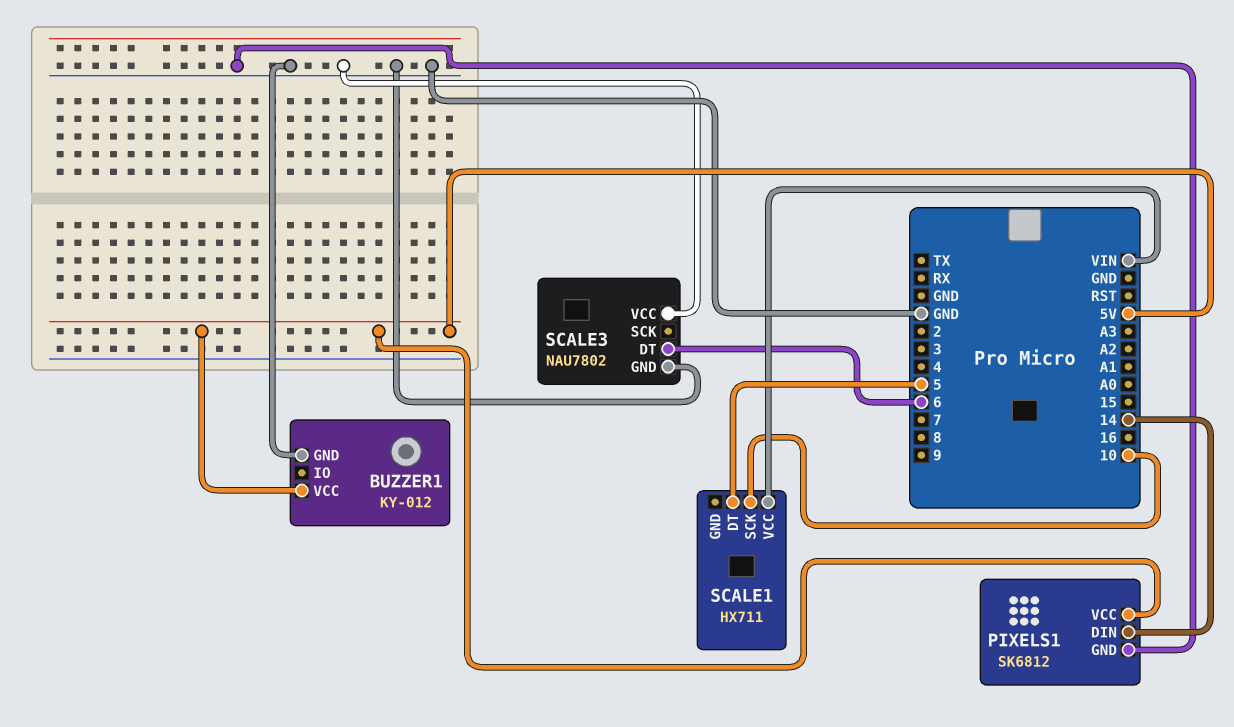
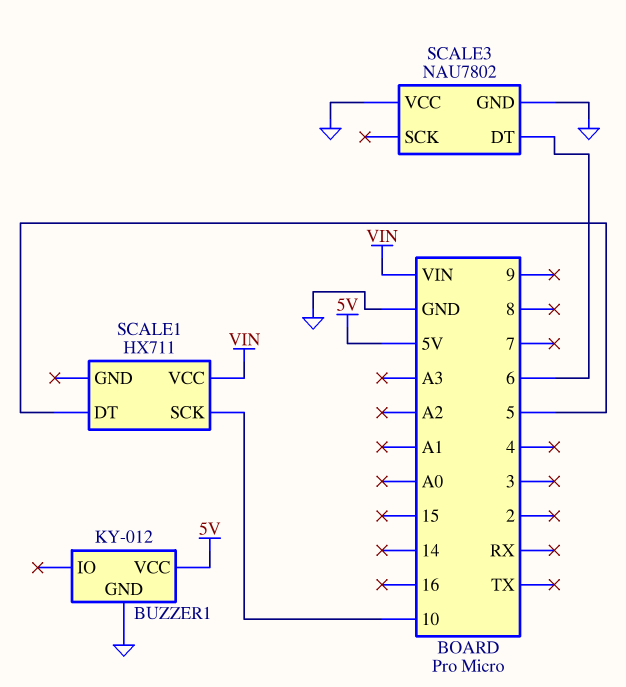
PIXELS1: SK6812 -> none
PIXELS1 pin DIN: 14 -> none
PIXELS1 pin GND: GND -> none
PIXELS1 pin VCC: 5V -> none

